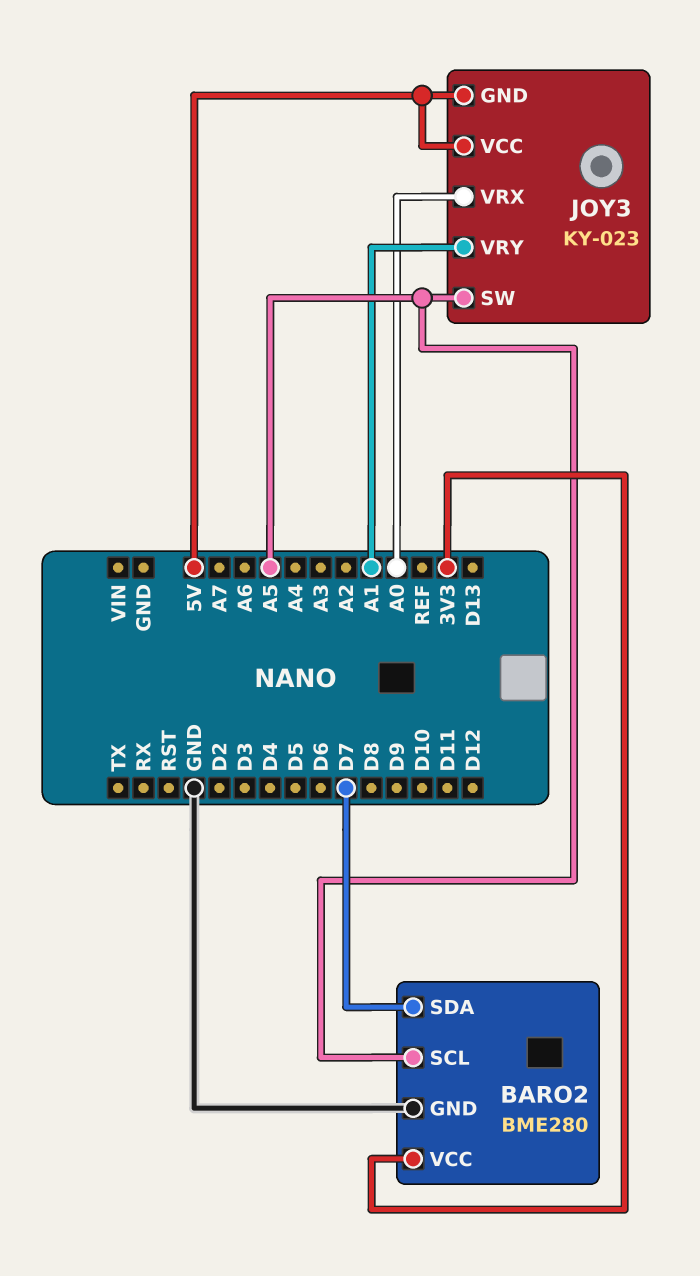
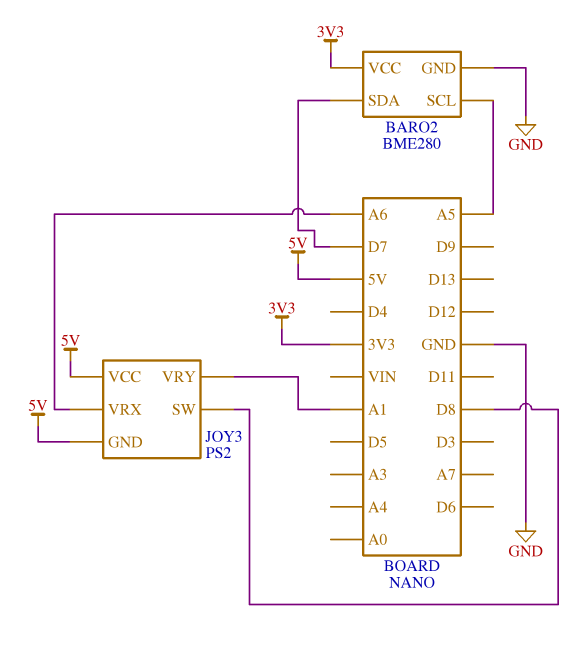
JOY3: KY-023 -> PS2
JOY3 pin SW: A5 -> D8
JOY3 pin VRX: A0 -> A6

